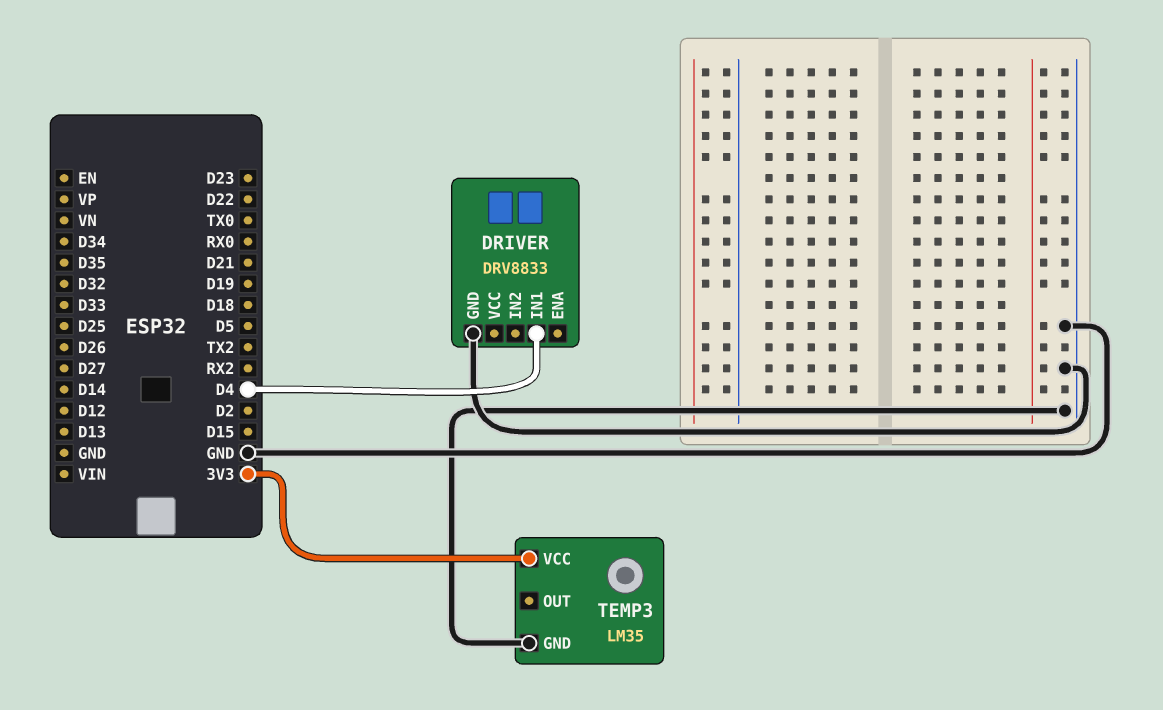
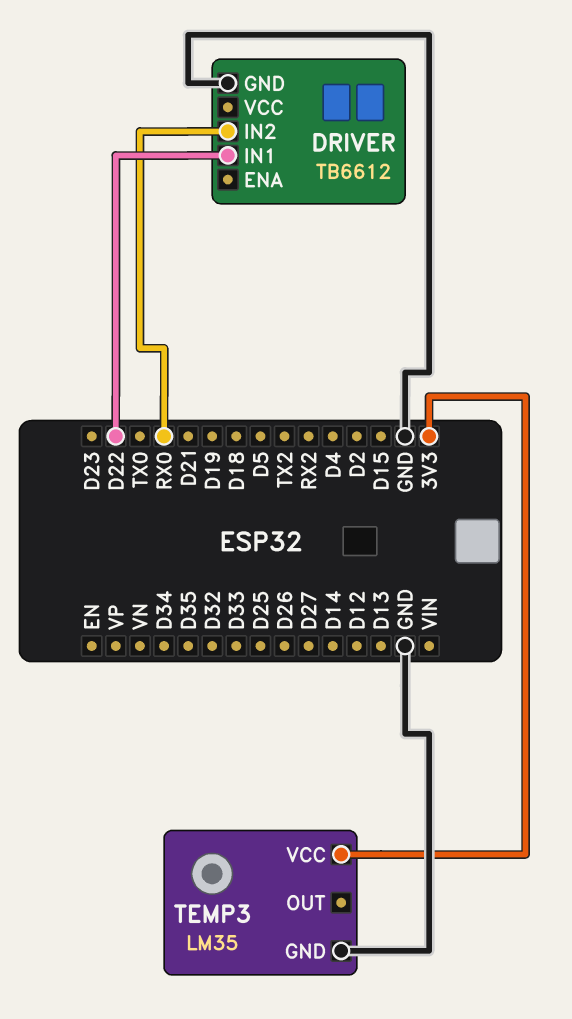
DRIVER: DRV8833 -> TB6612
DRIVER pin IN1: D4 -> D22
DRIVER pin IN2: none -> RX0

